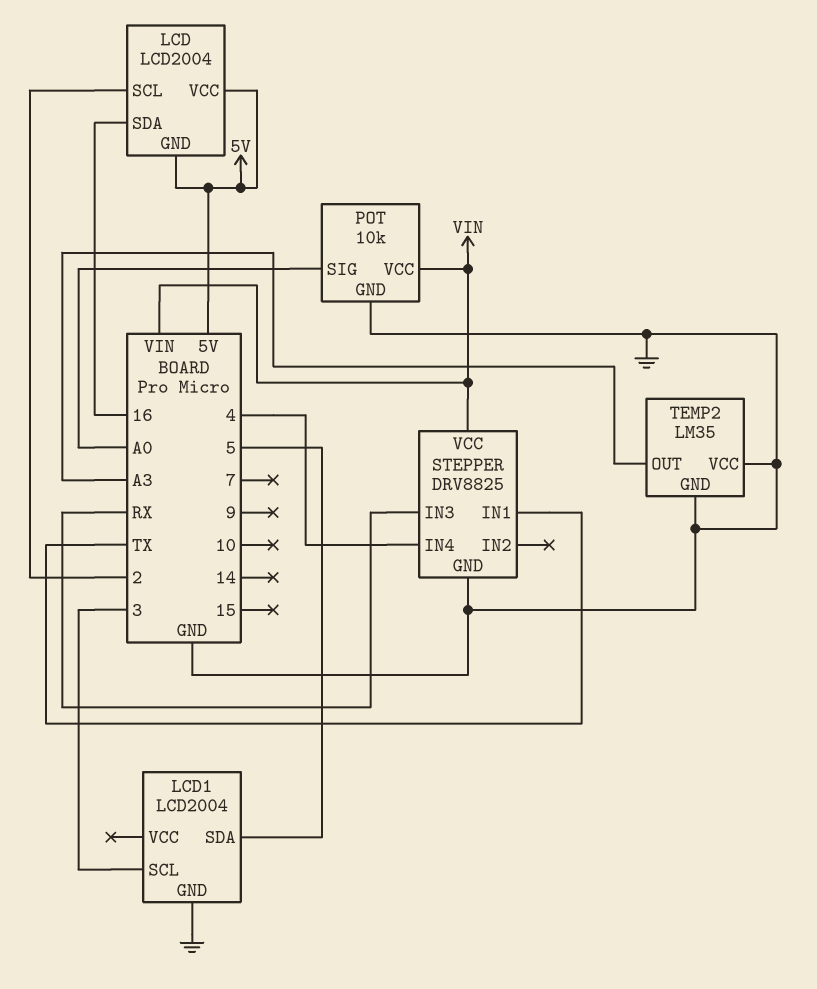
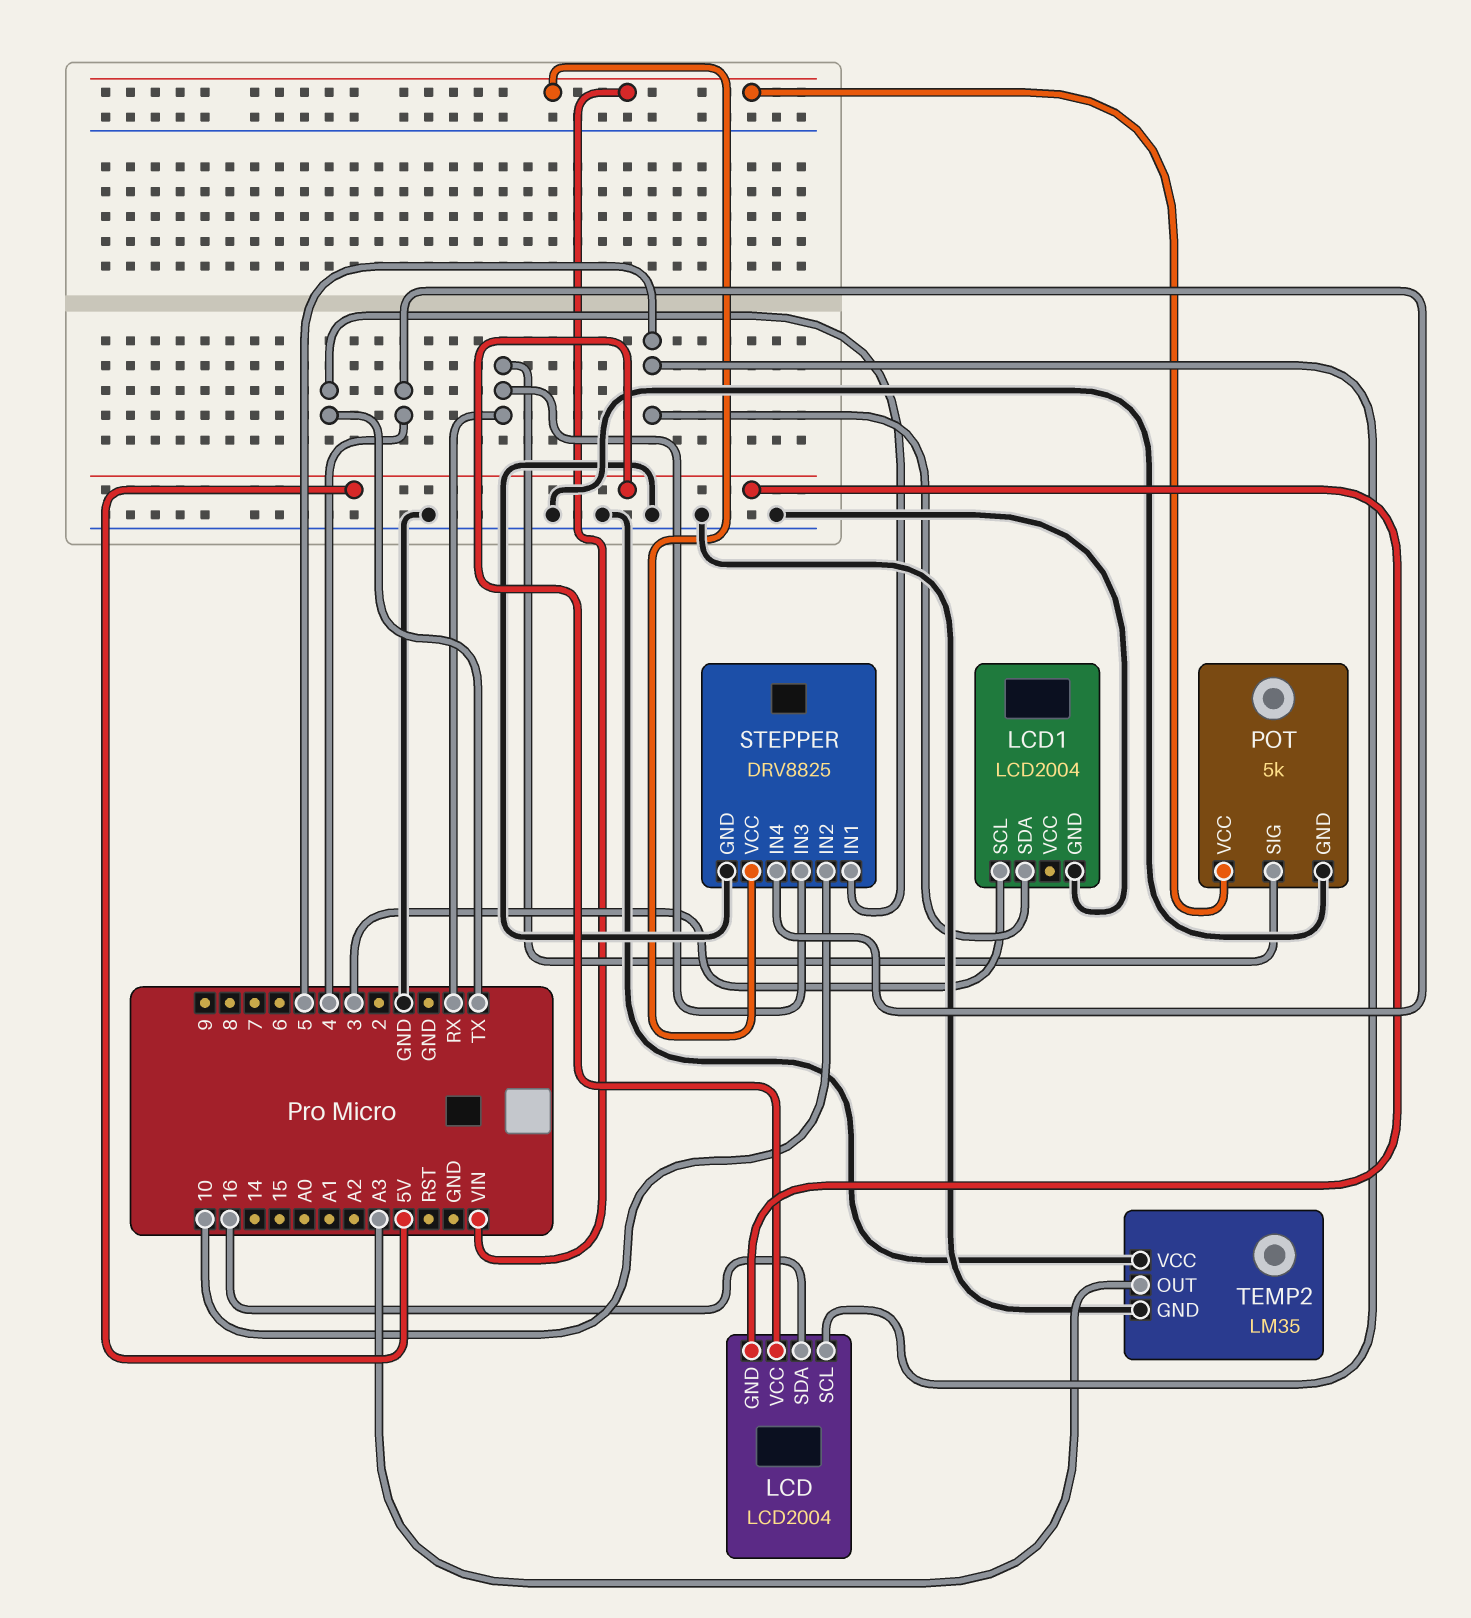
LCD pin SCL: 2 -> 5
POT: 10k -> 5k
POT pin SIG: A0 -> RX
STEPPER pin IN2: none -> 10

